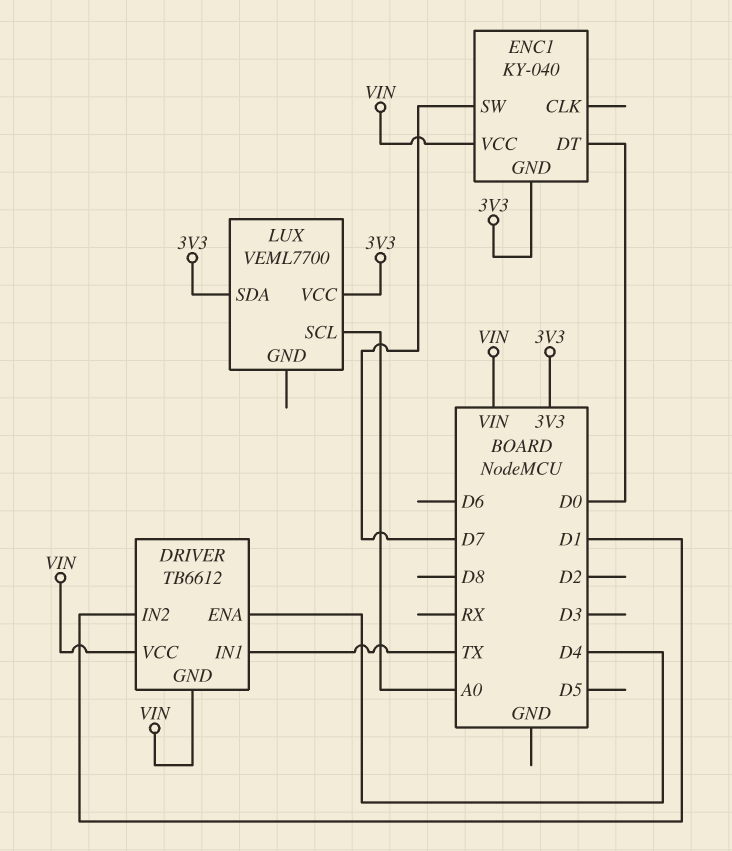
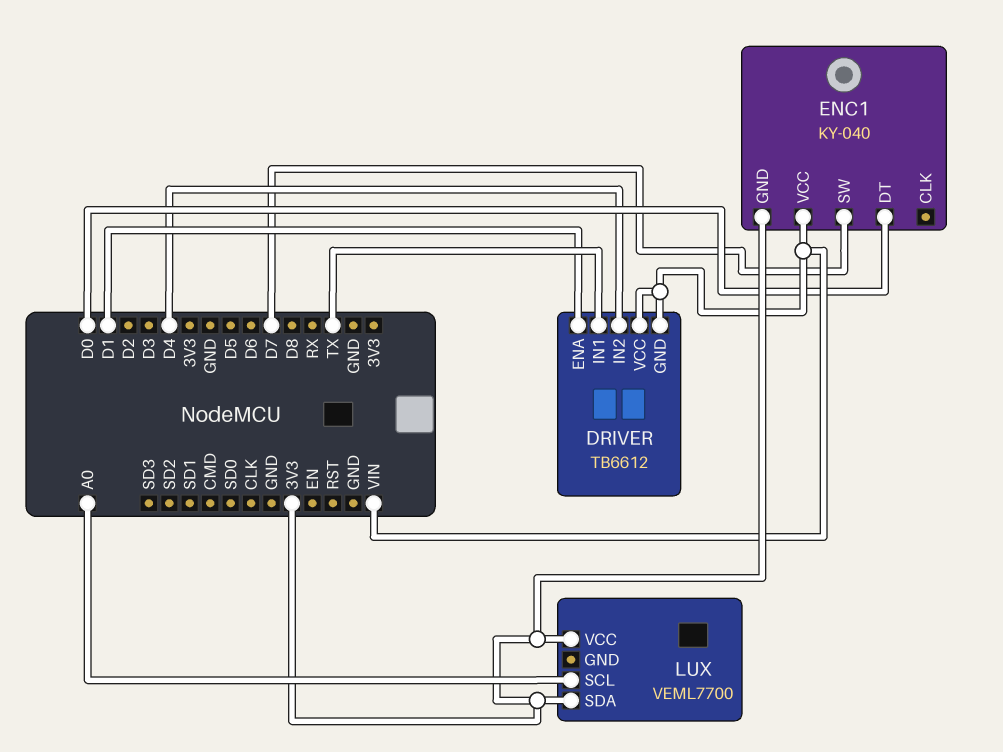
DRIVER pin ENA: D4 -> D1
DRIVER pin IN2: D1 -> D4

